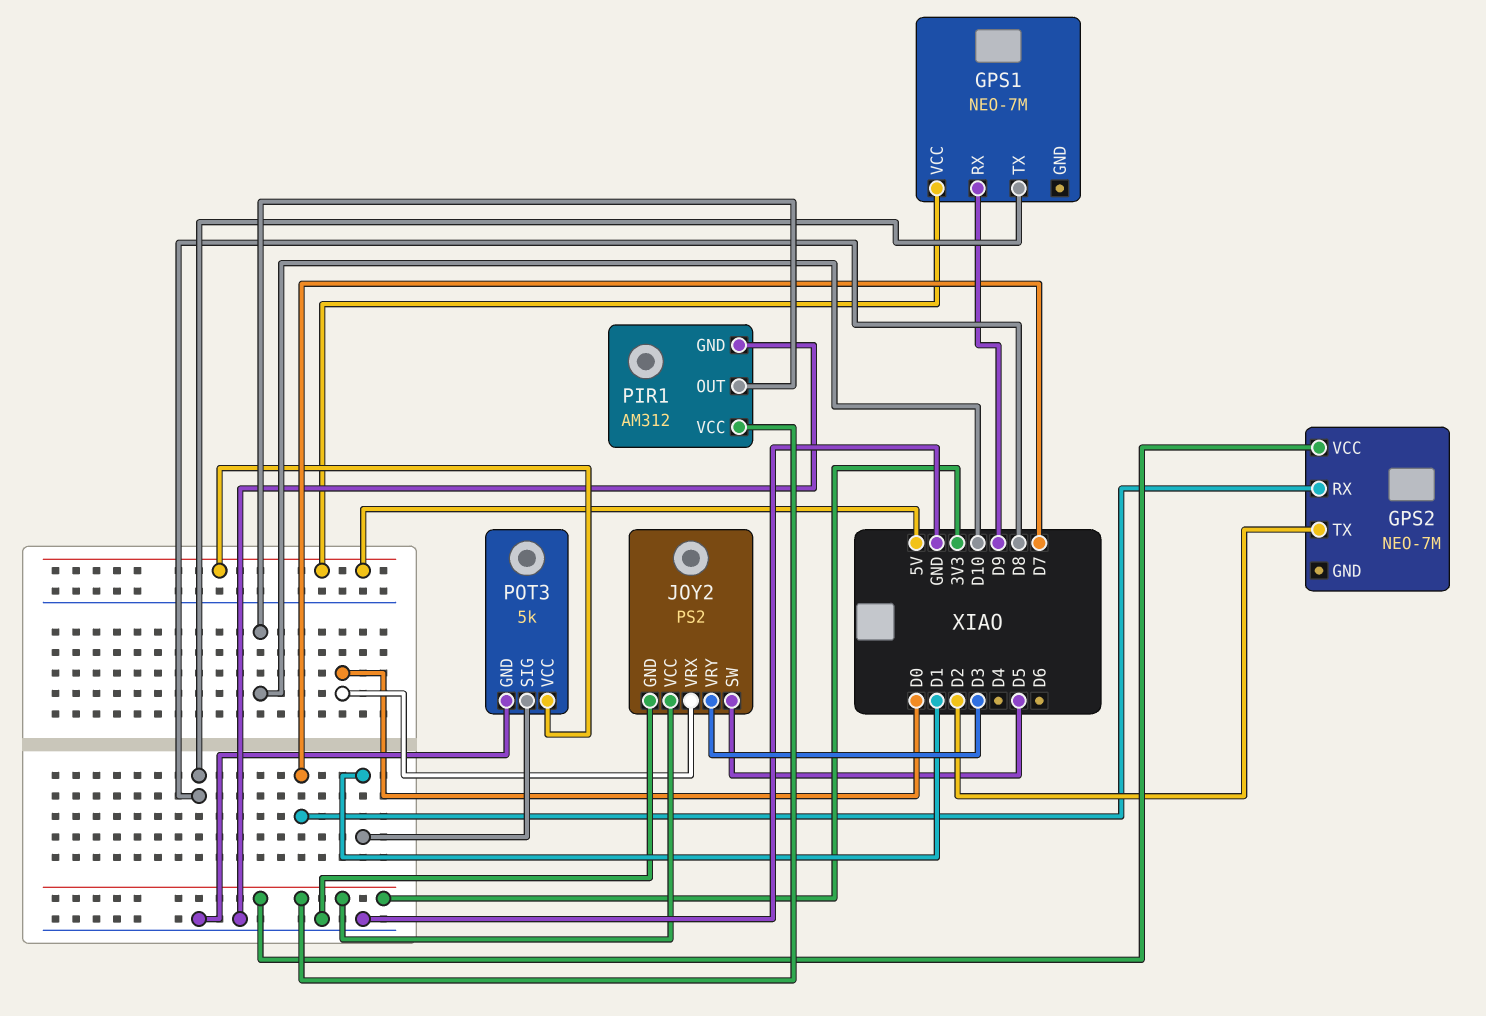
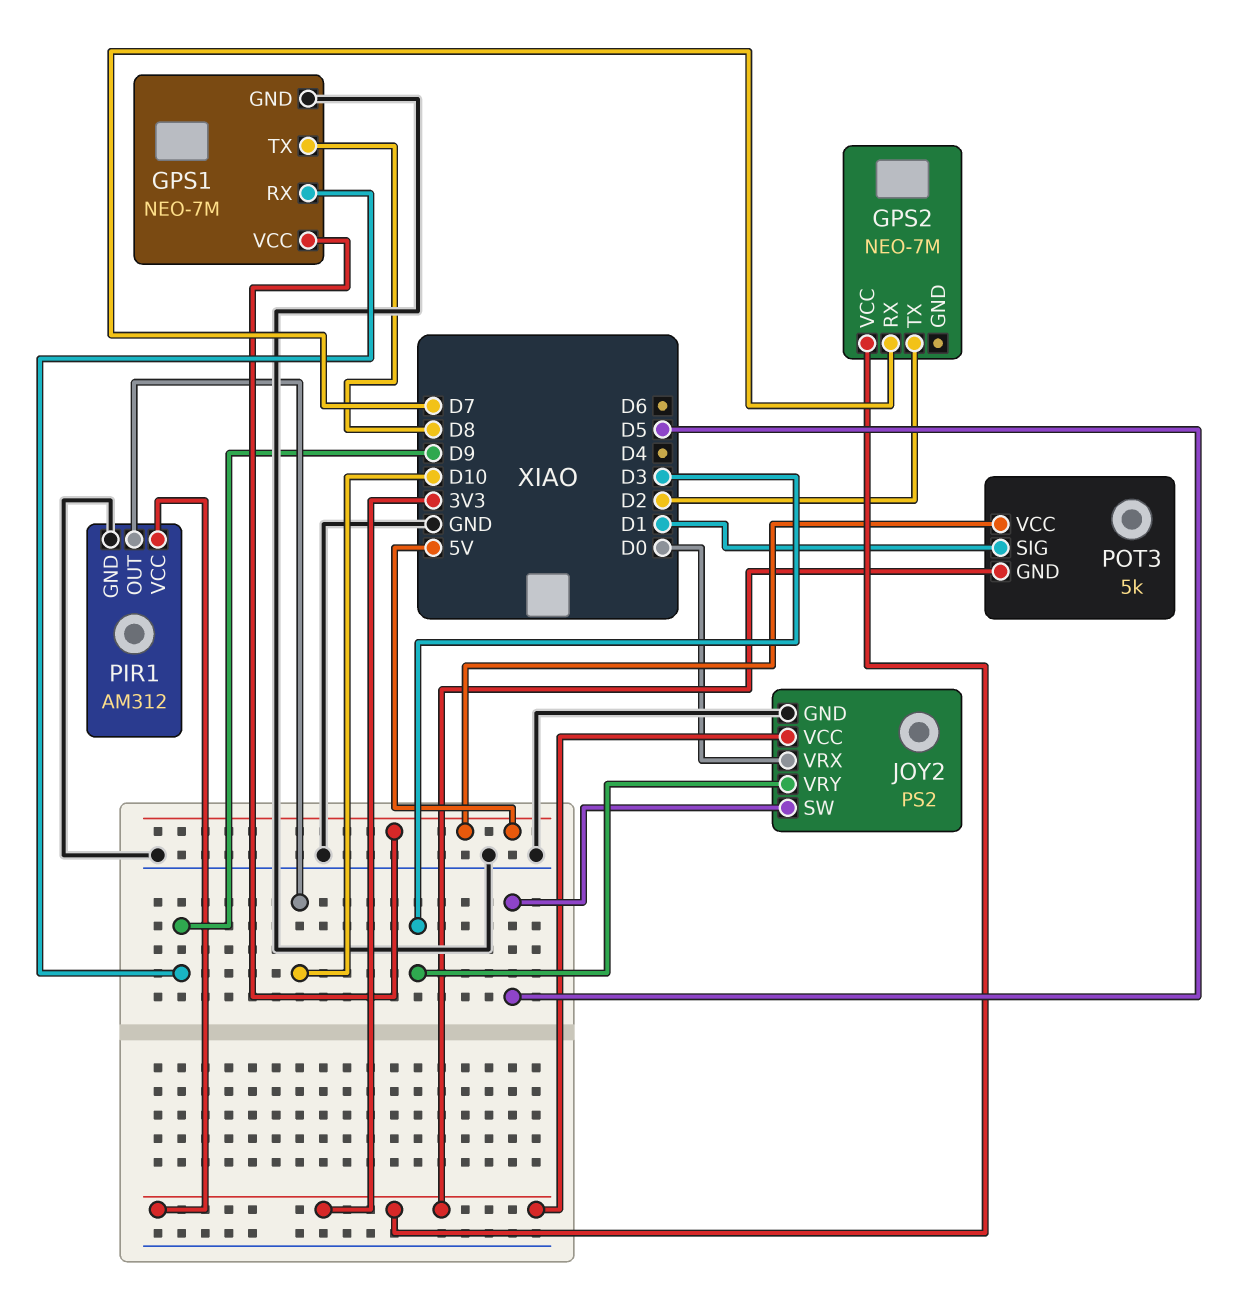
GPS1 pin GND: none -> GND
POT3 pin GND: GND -> 3V3

